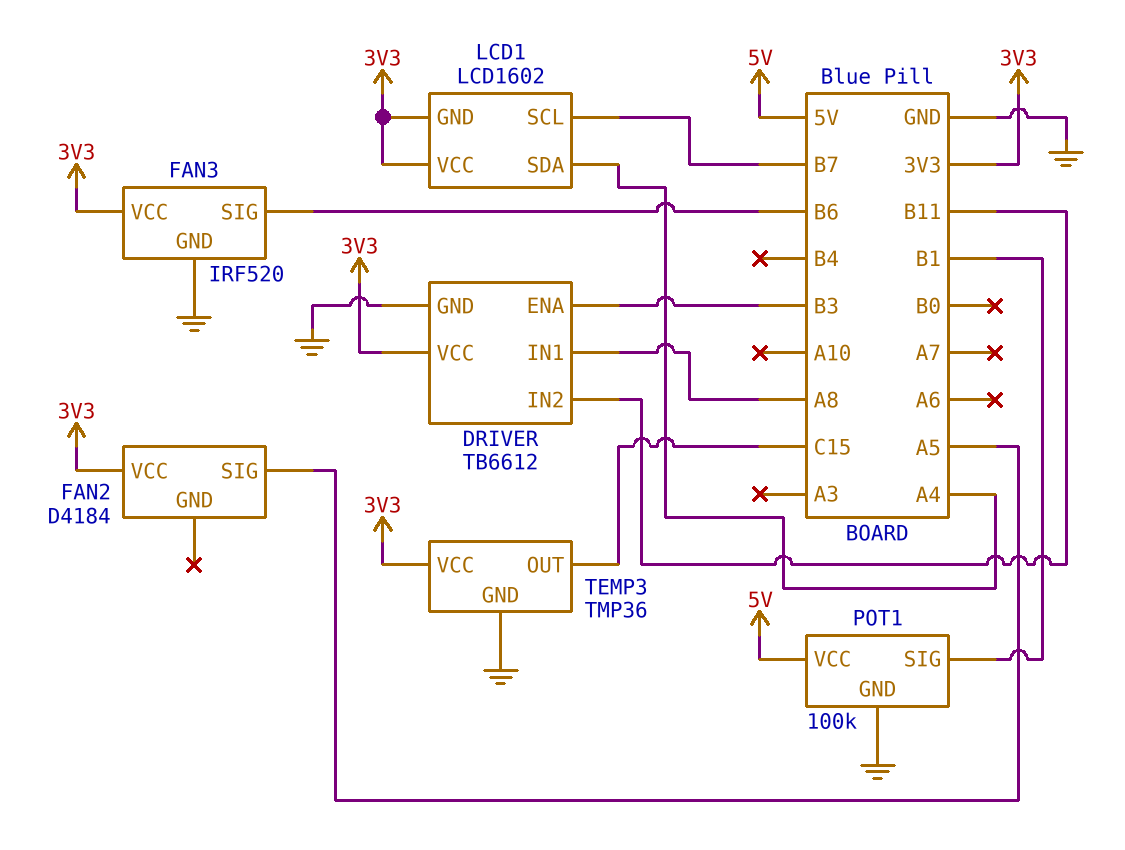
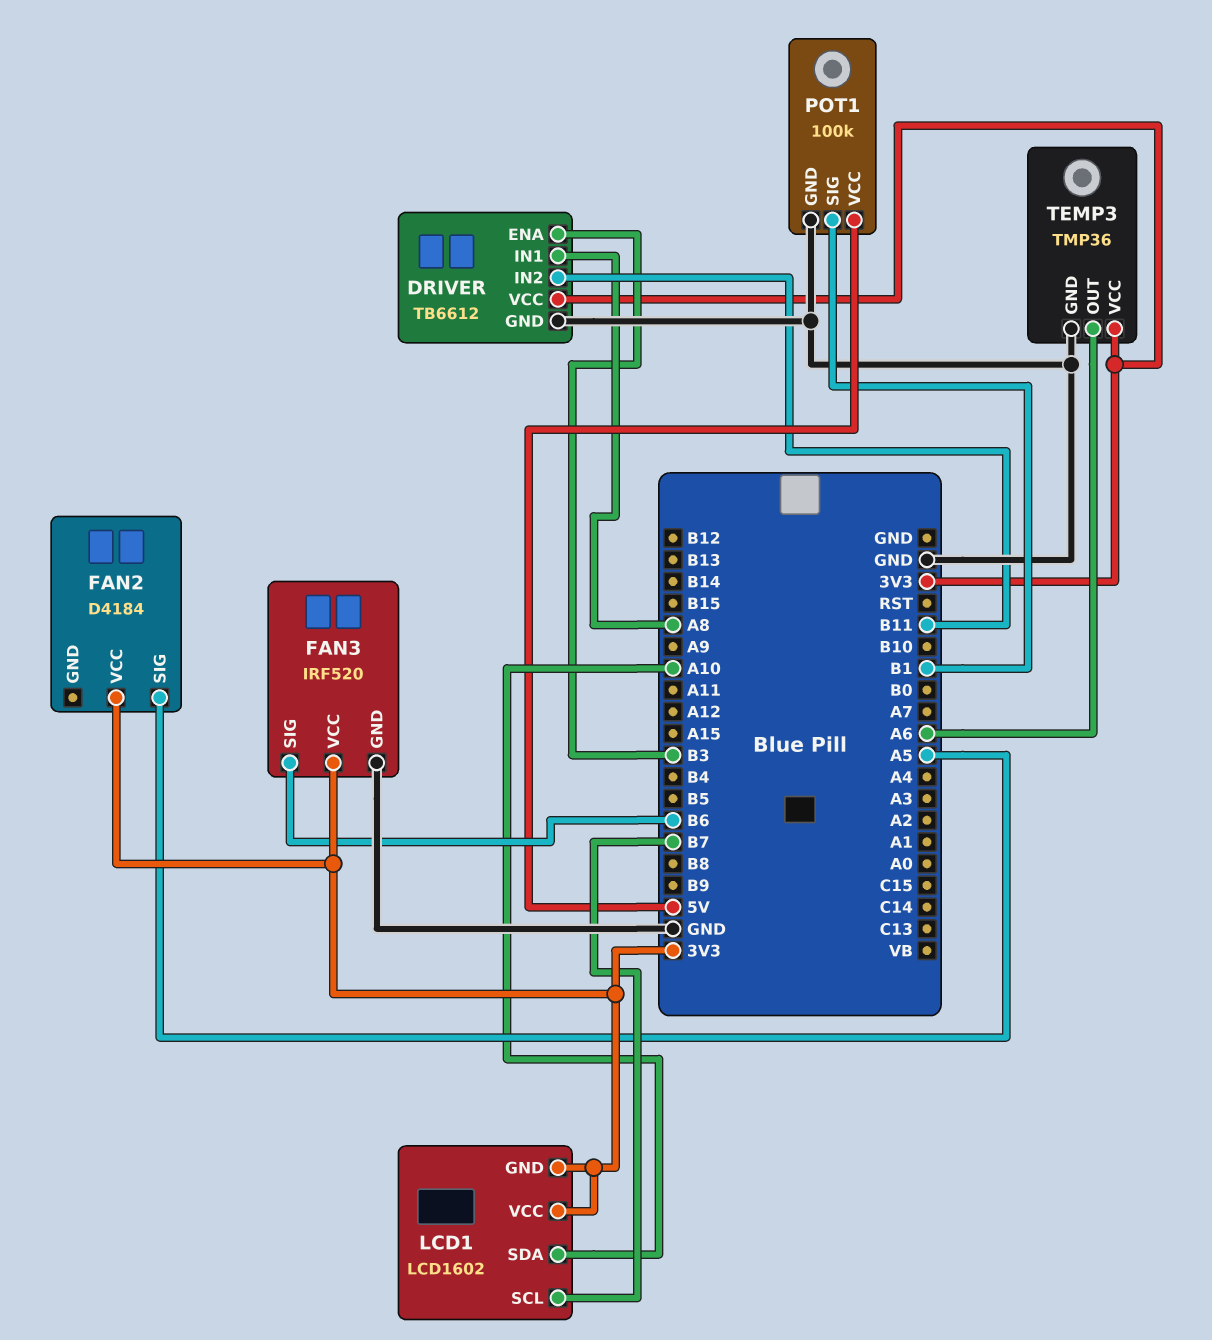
LCD1 pin SDA: A4 -> A10
TEMP3 pin OUT: C15 -> A6

